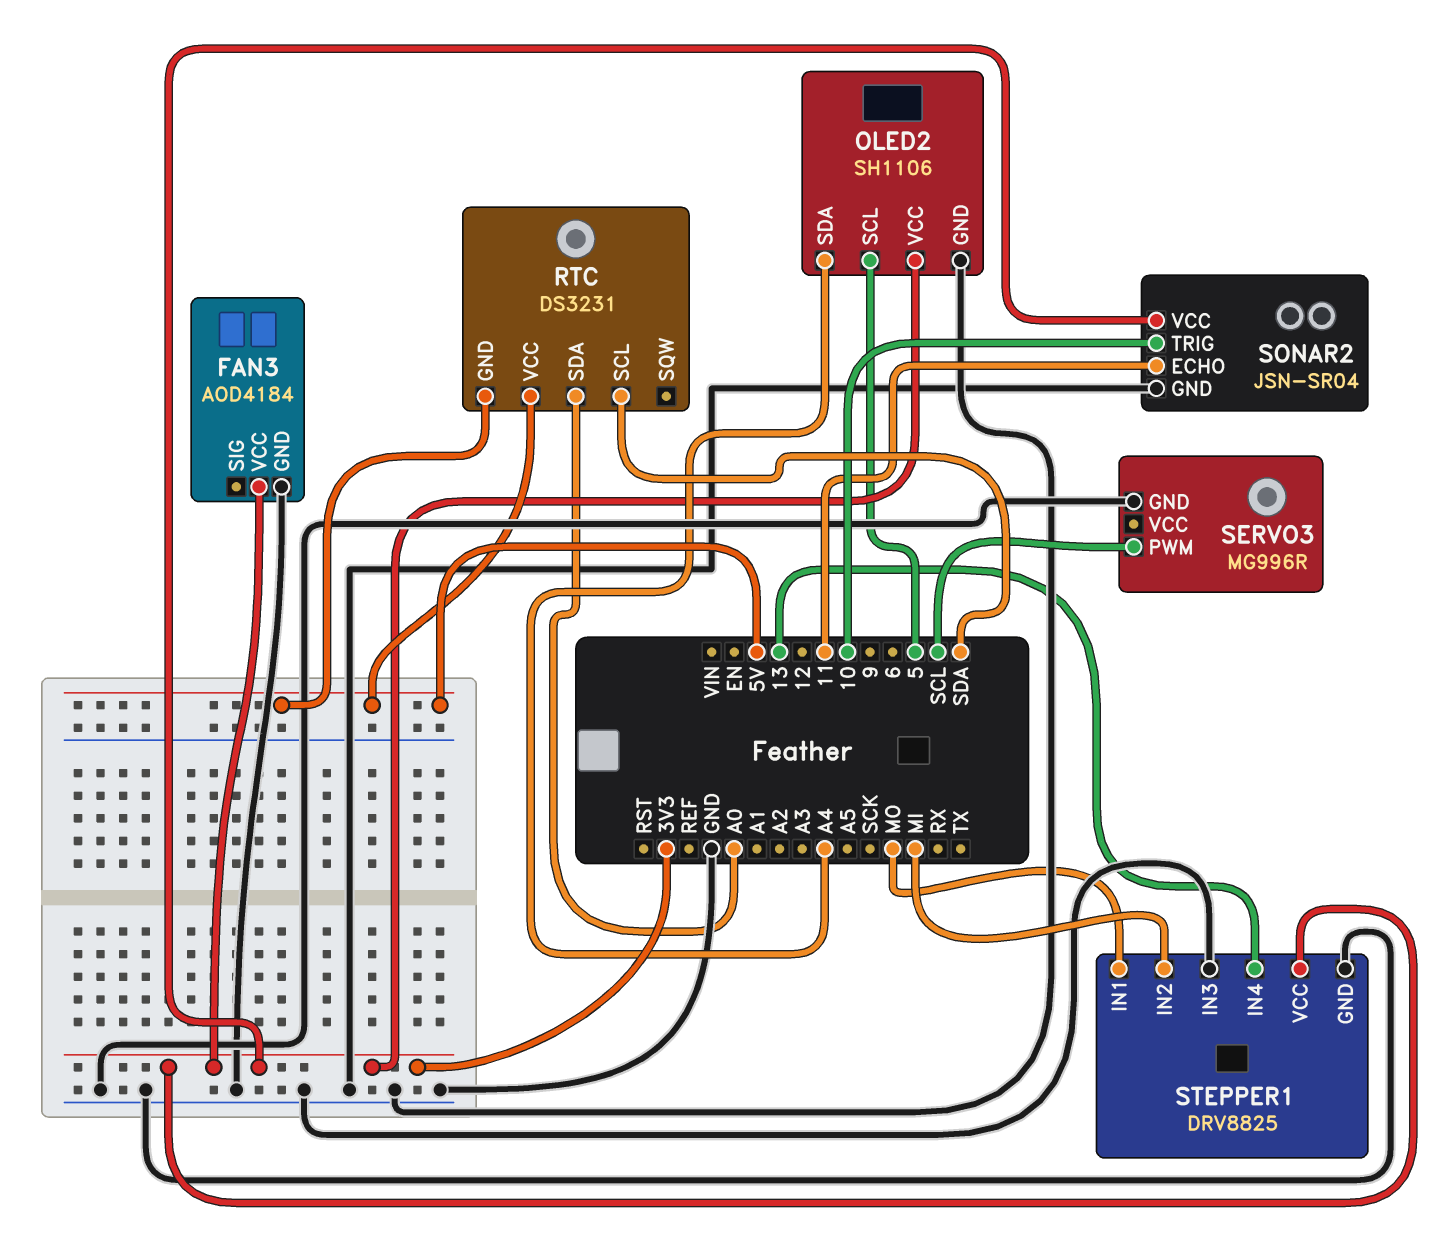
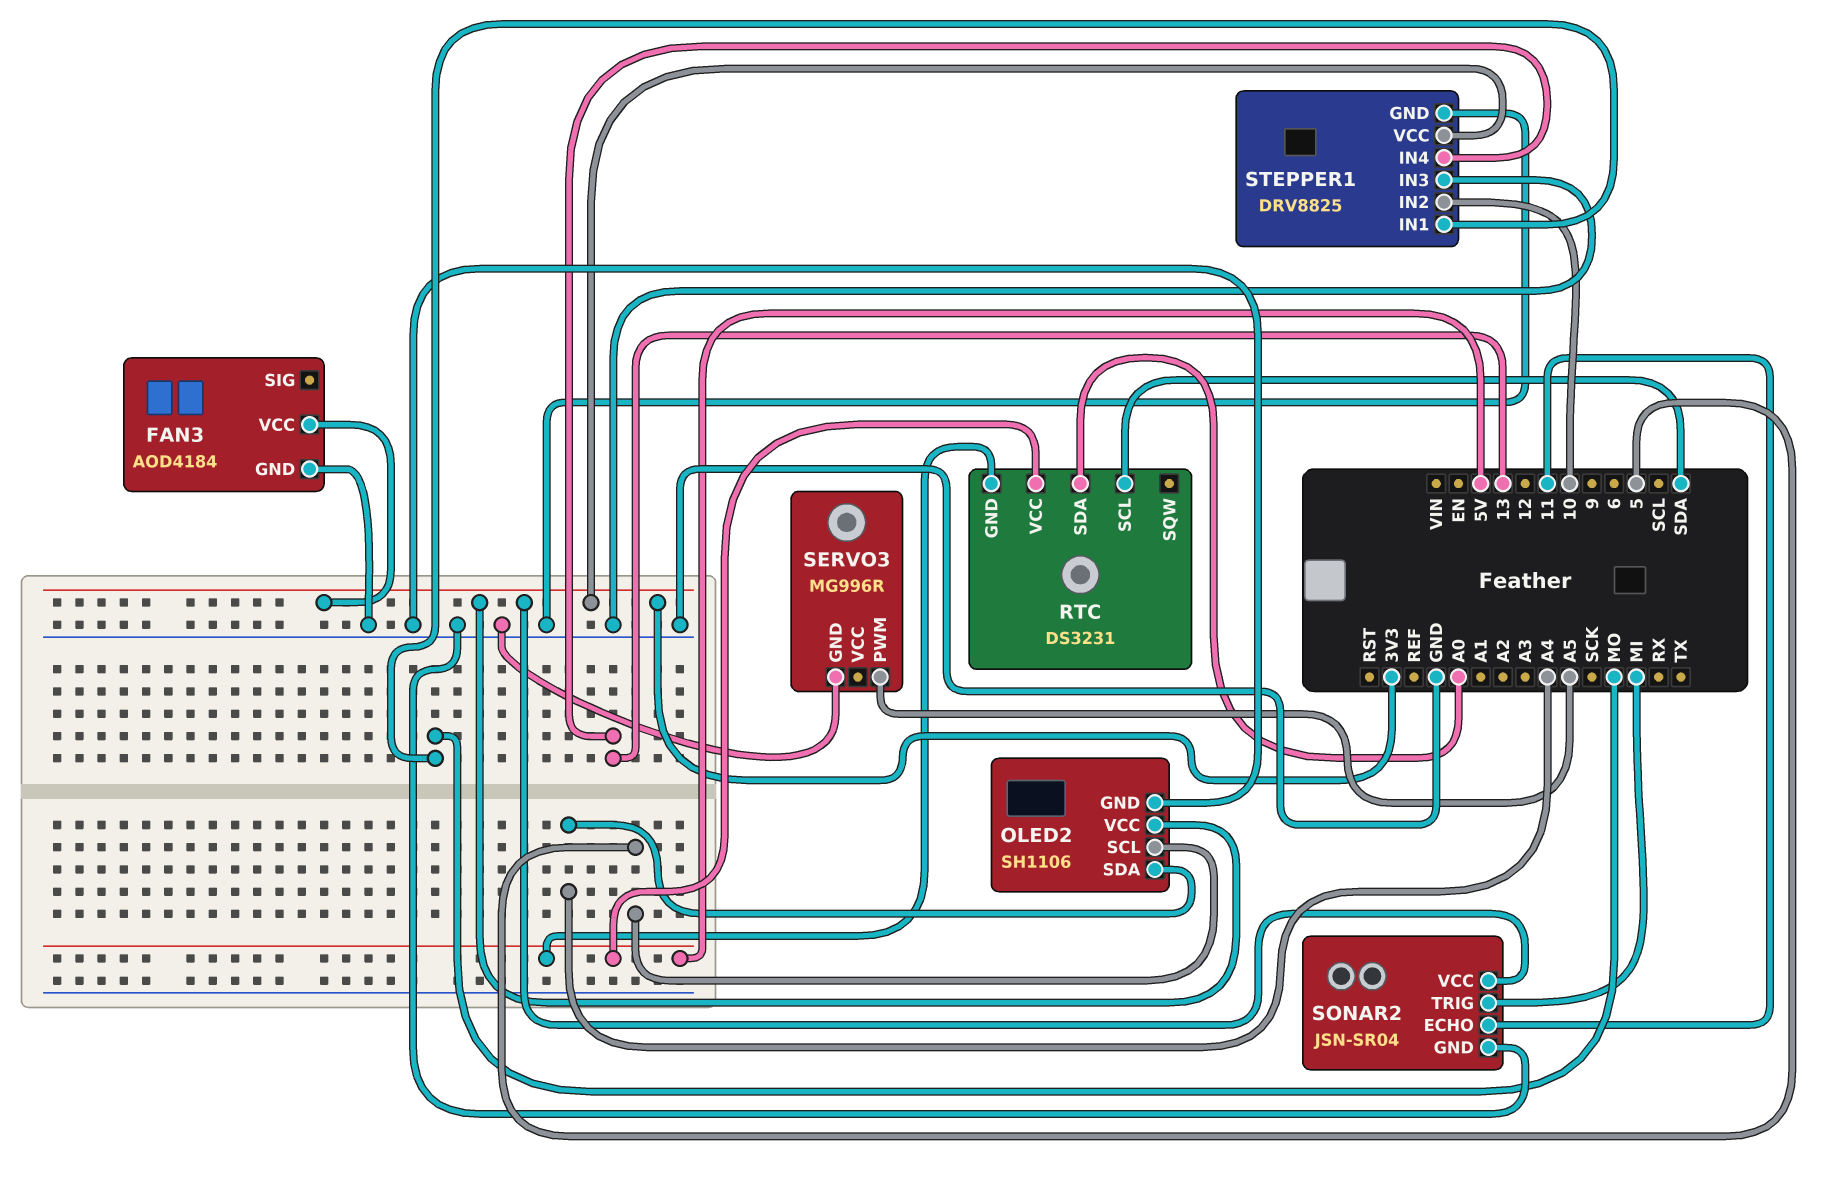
SERVO3 pin PWM: SCL -> A5
SONAR2 pin TRIG: 10 -> MI
STEPPER1 pin IN2: MI -> 10

